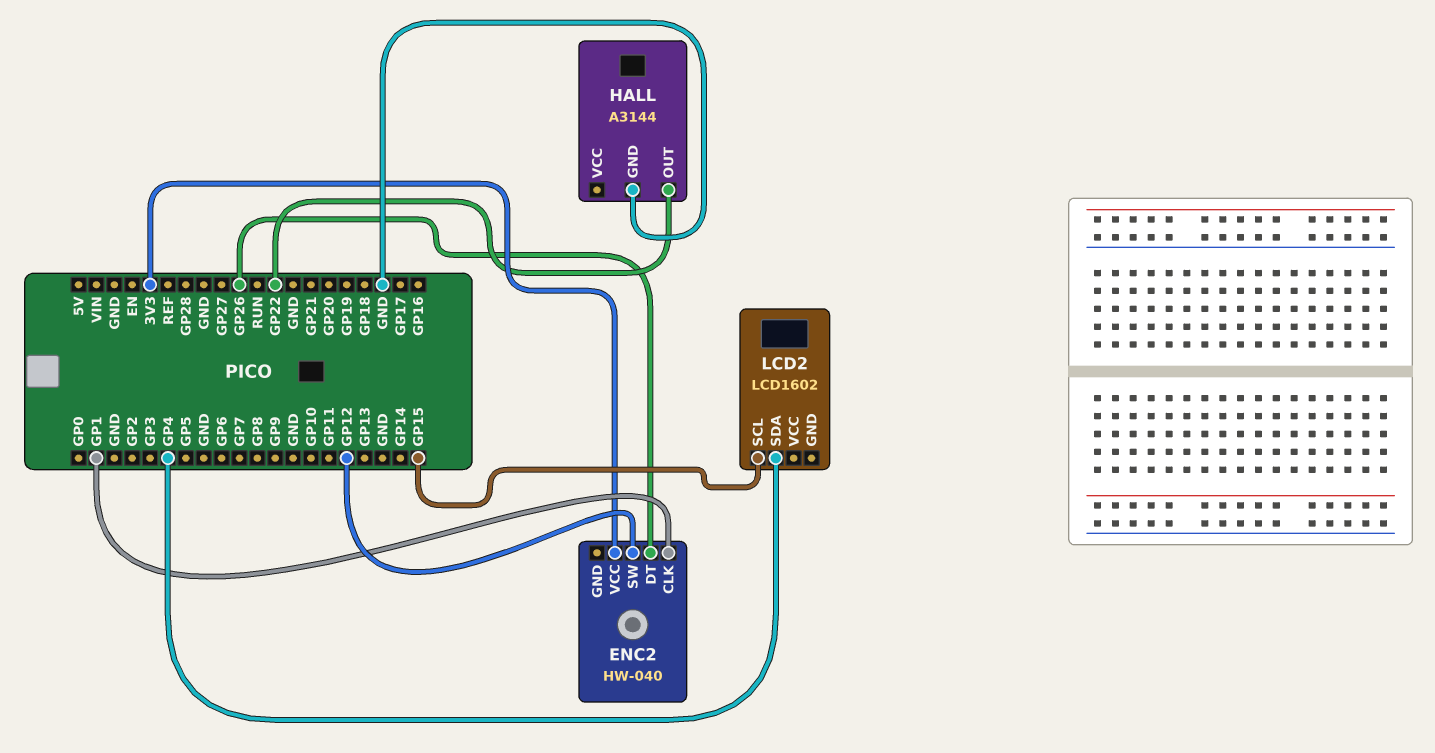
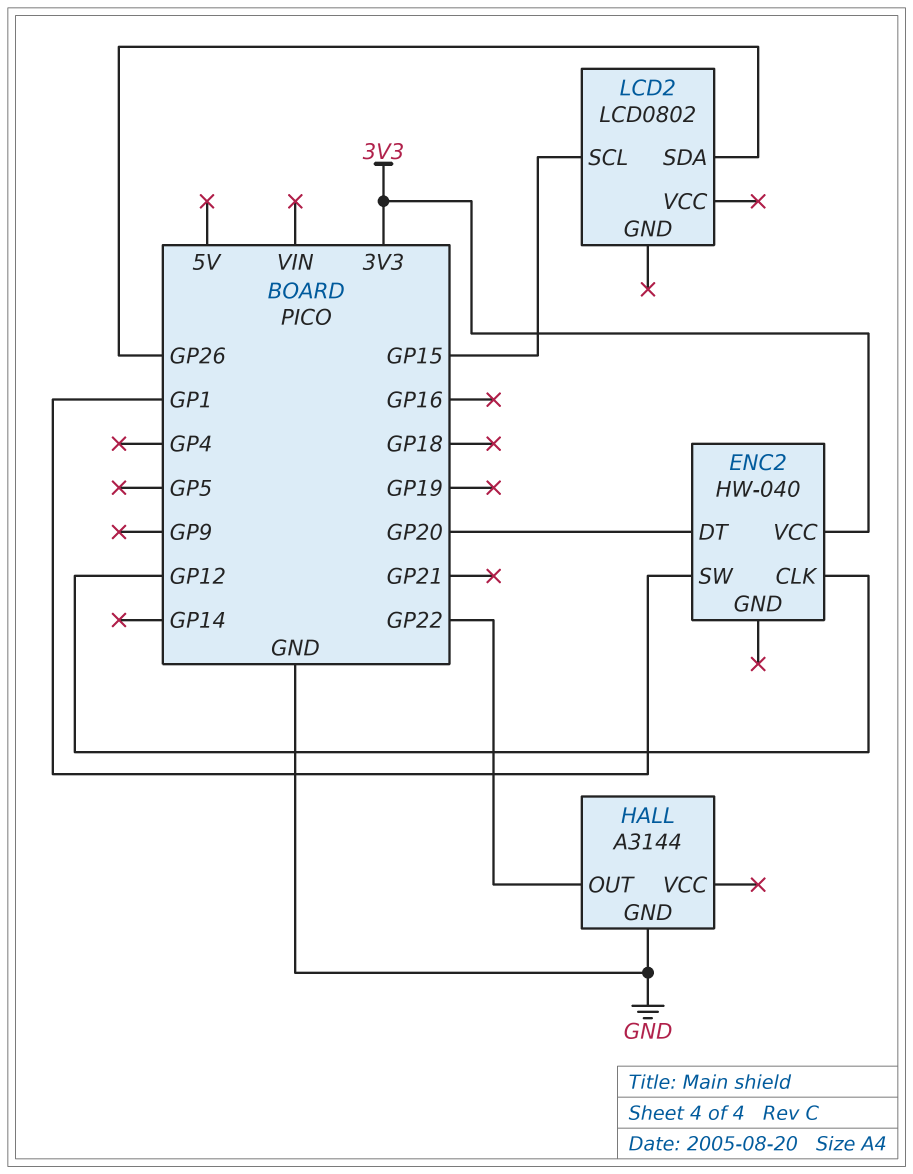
ENC2 pin CLK: GP1 -> GP12
ENC2 pin DT: GP26 -> GP20
ENC2 pin SW: GP12 -> GP1
LCD2: LCD1602 -> LCD0802
LCD2 pin SDA: GP4 -> GP26

